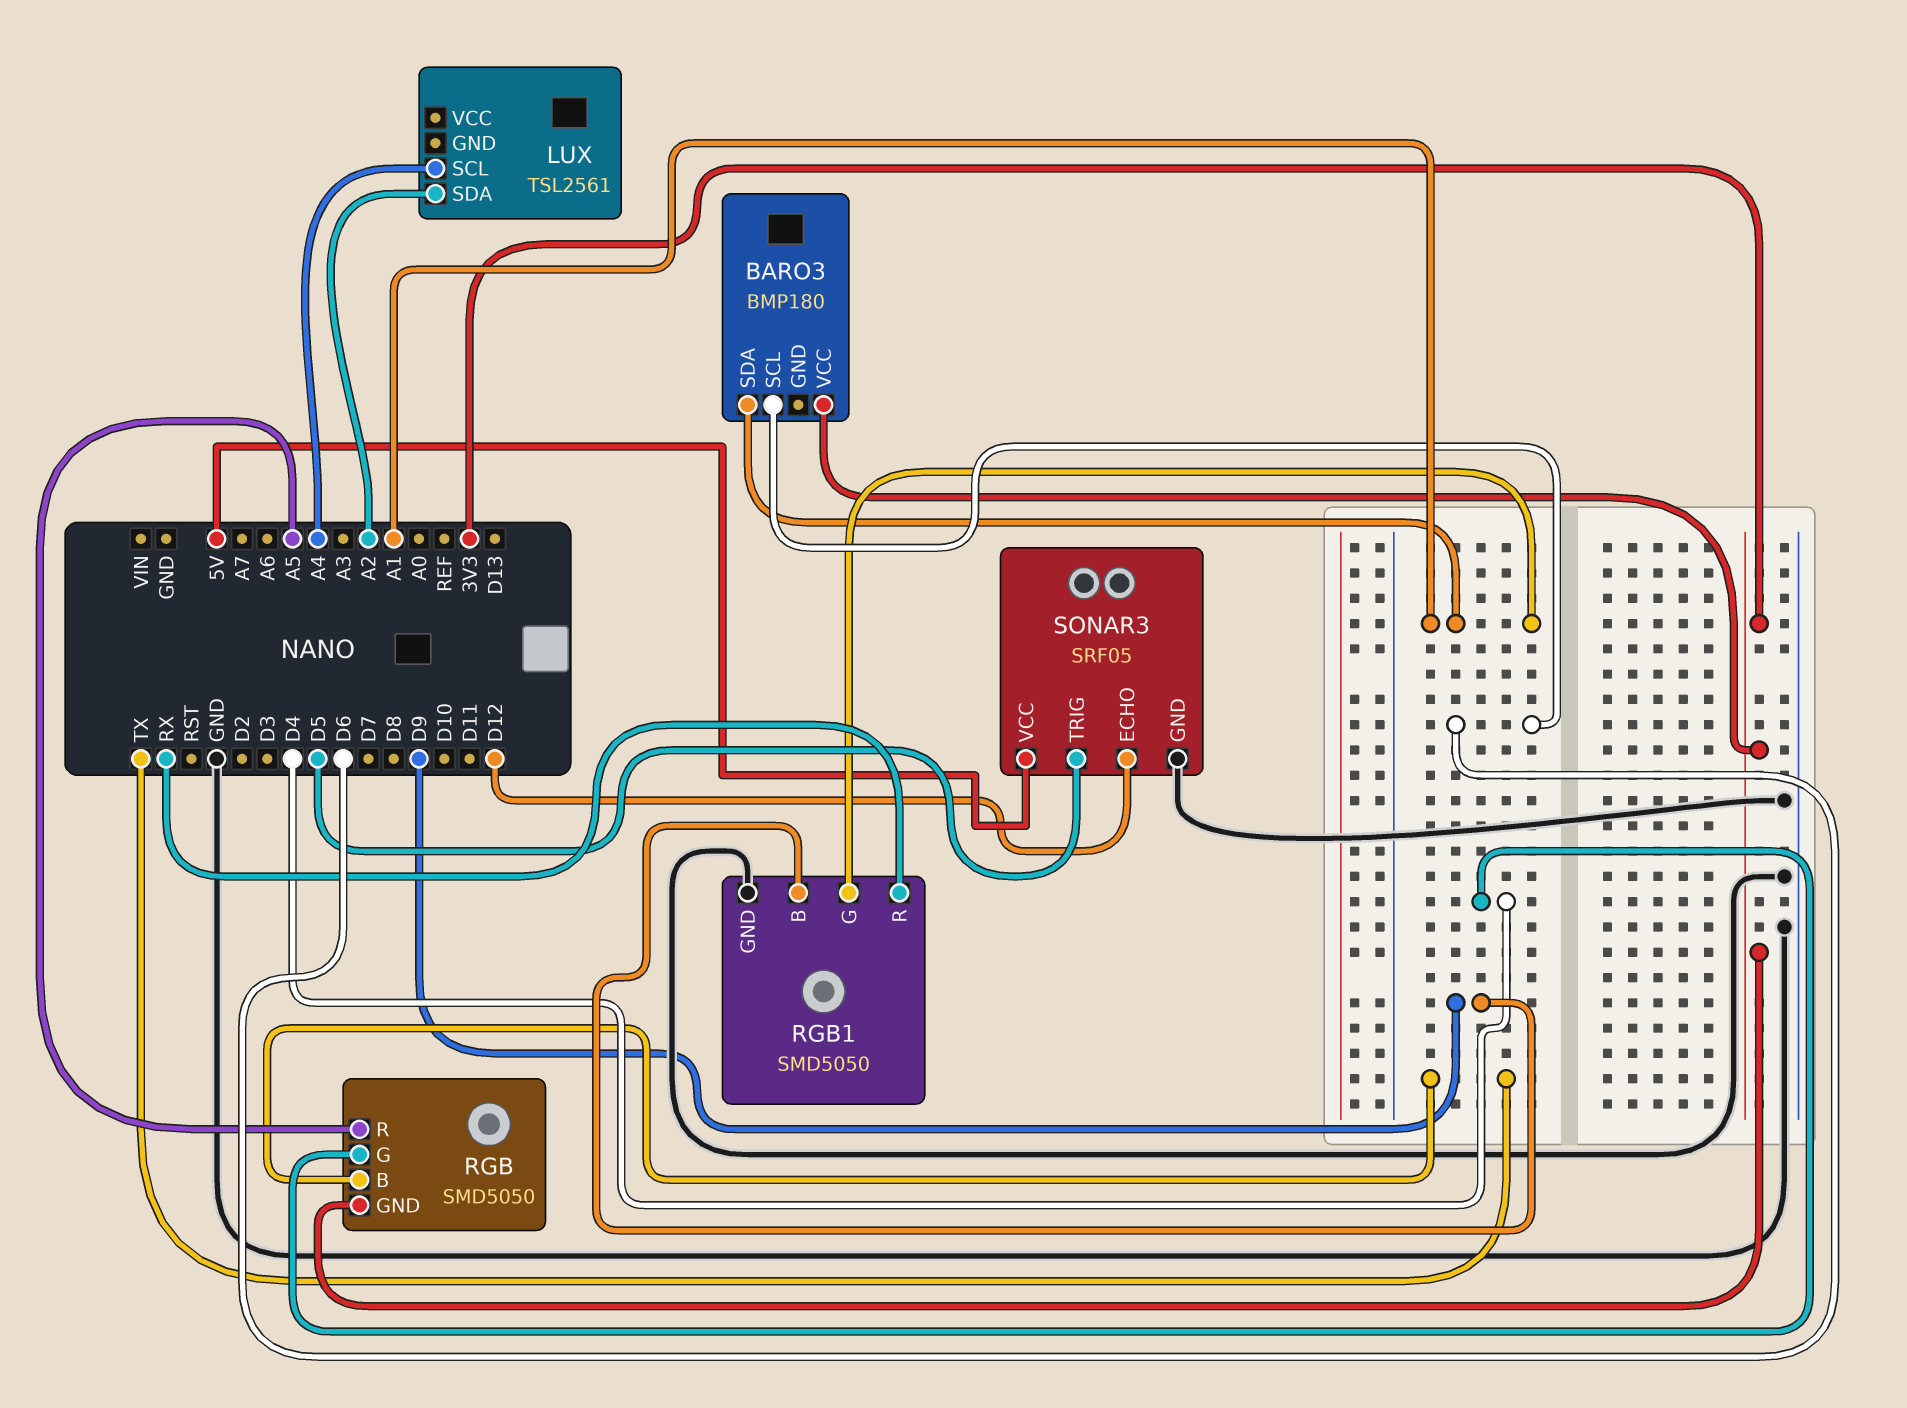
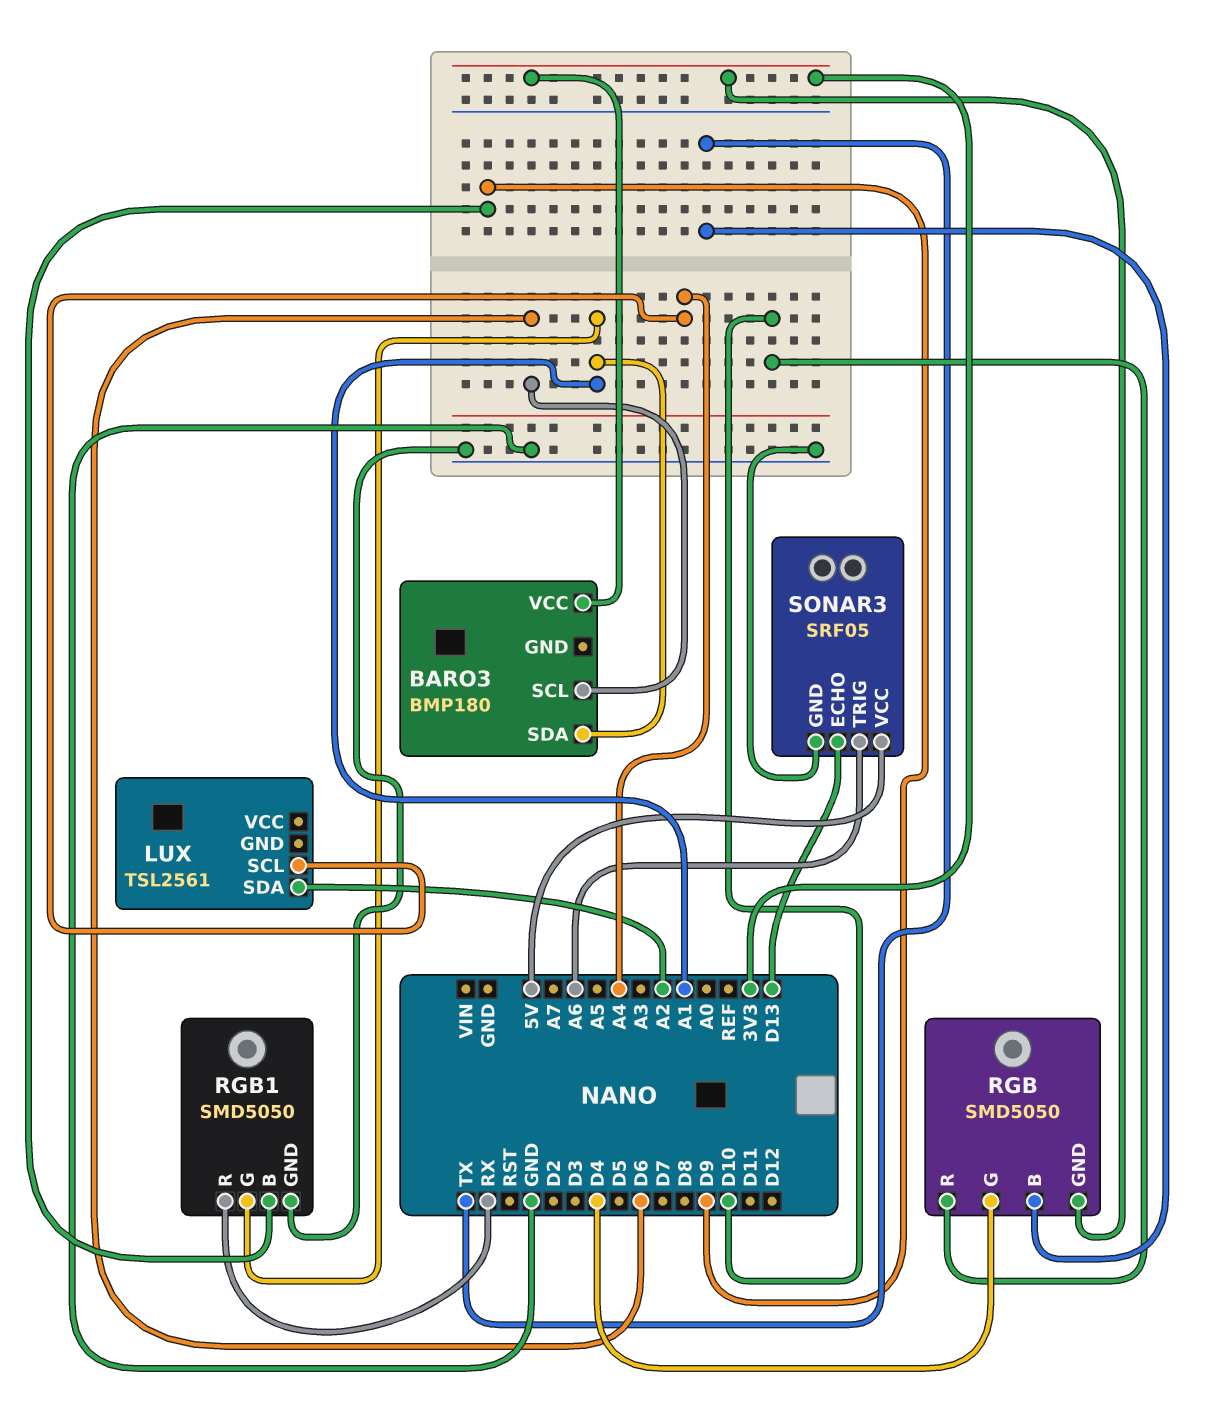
RGB pin R: A5 -> D10
SONAR3 pin ECHO: D12 -> D13
SONAR3 pin TRIG: D5 -> A6

